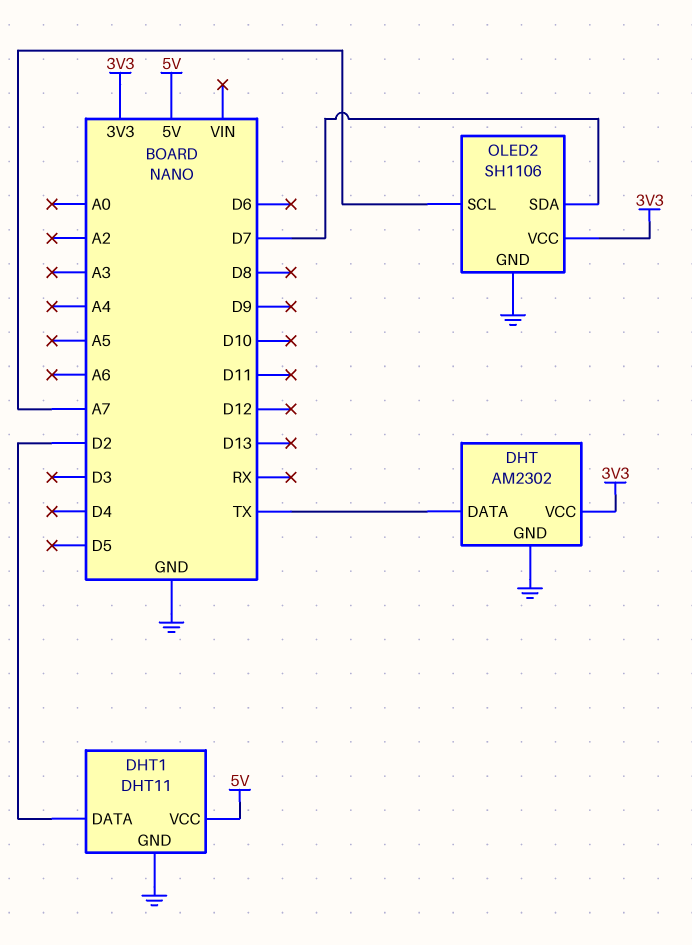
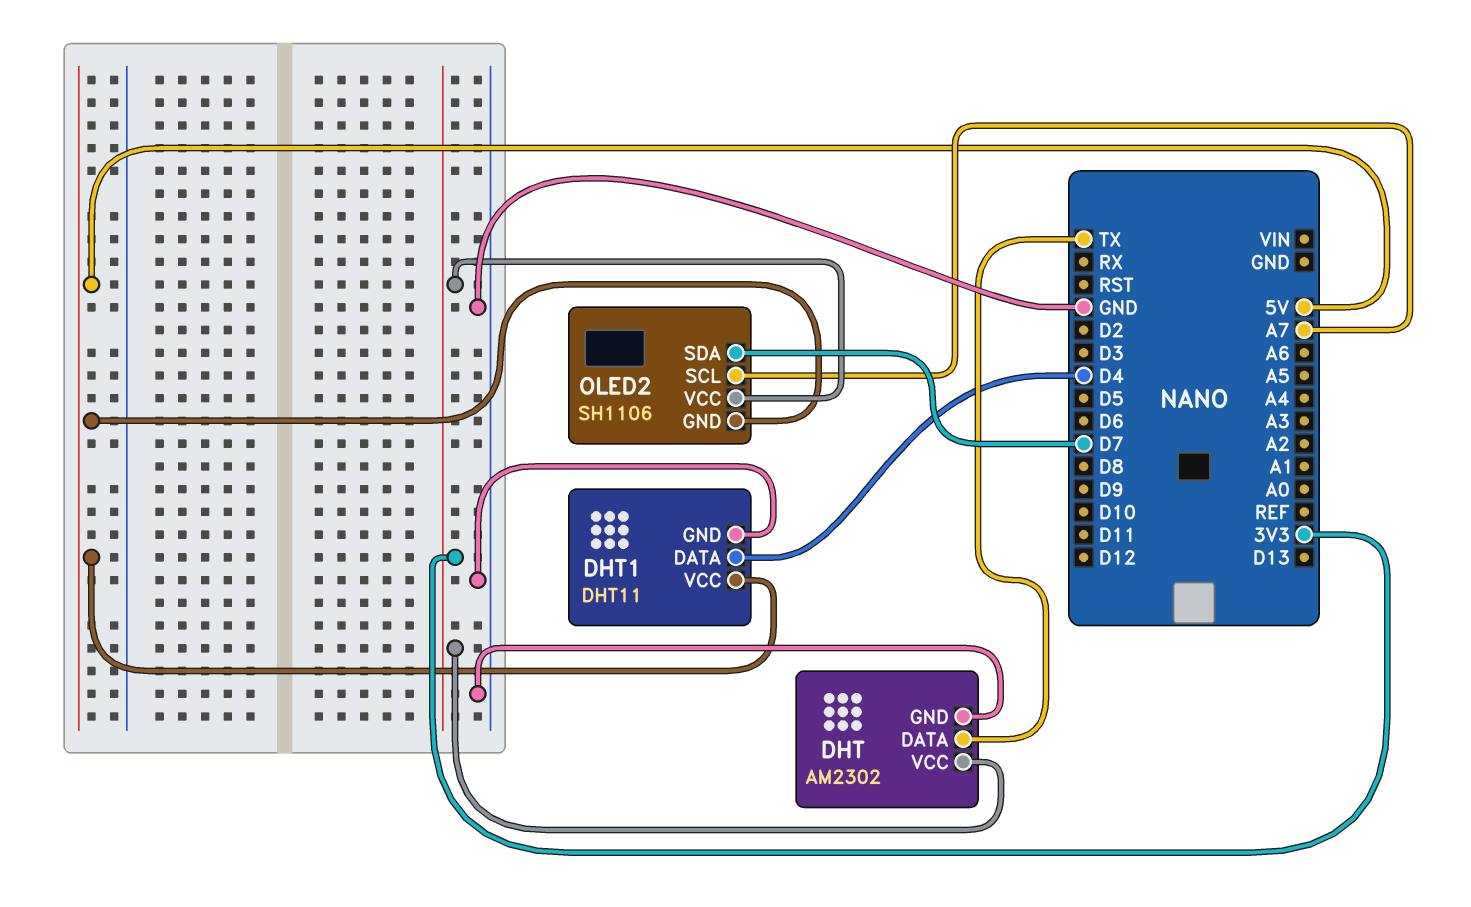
DHT1 pin DATA: D2 -> D4
OLED2 pin GND: GND -> 5V

